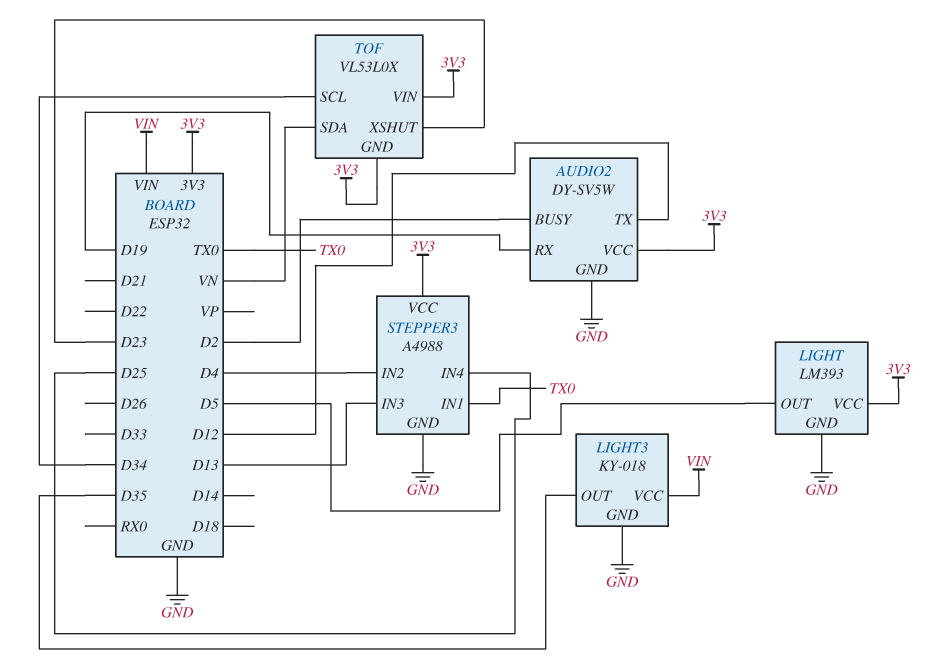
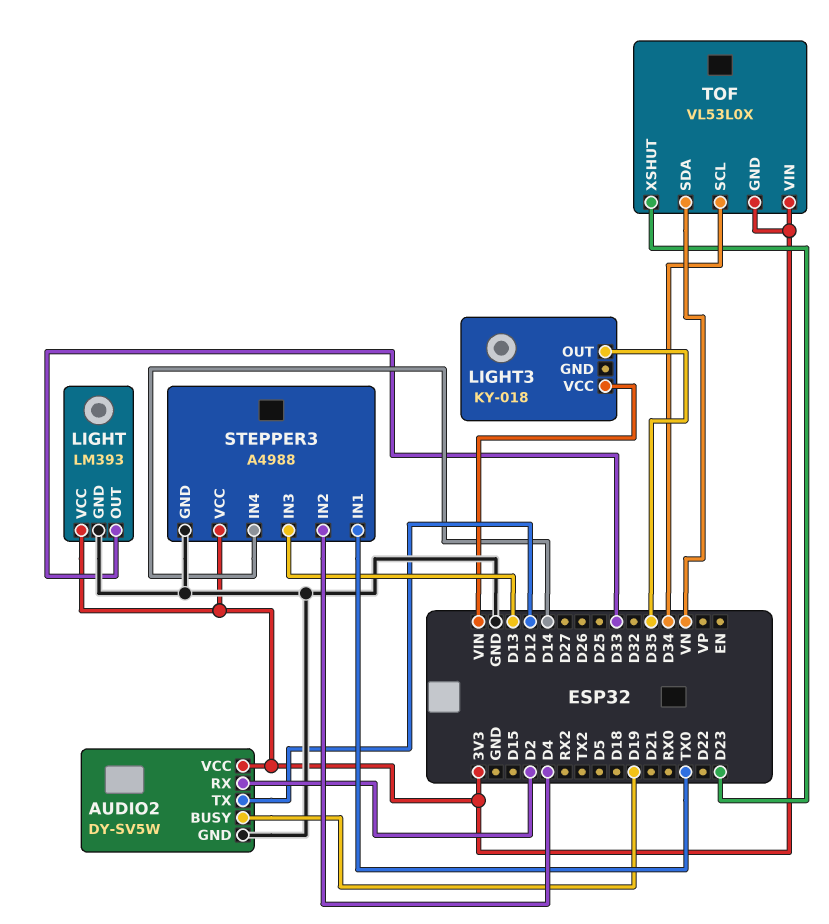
AUDIO2 pin BUSY: D2 -> D19
AUDIO2 pin RX: D19 -> D2
LIGHT pin OUT: D5 -> D33
LIGHT3 pin GND: GND -> none
STEPPER3 pin IN4: D25 -> D14

